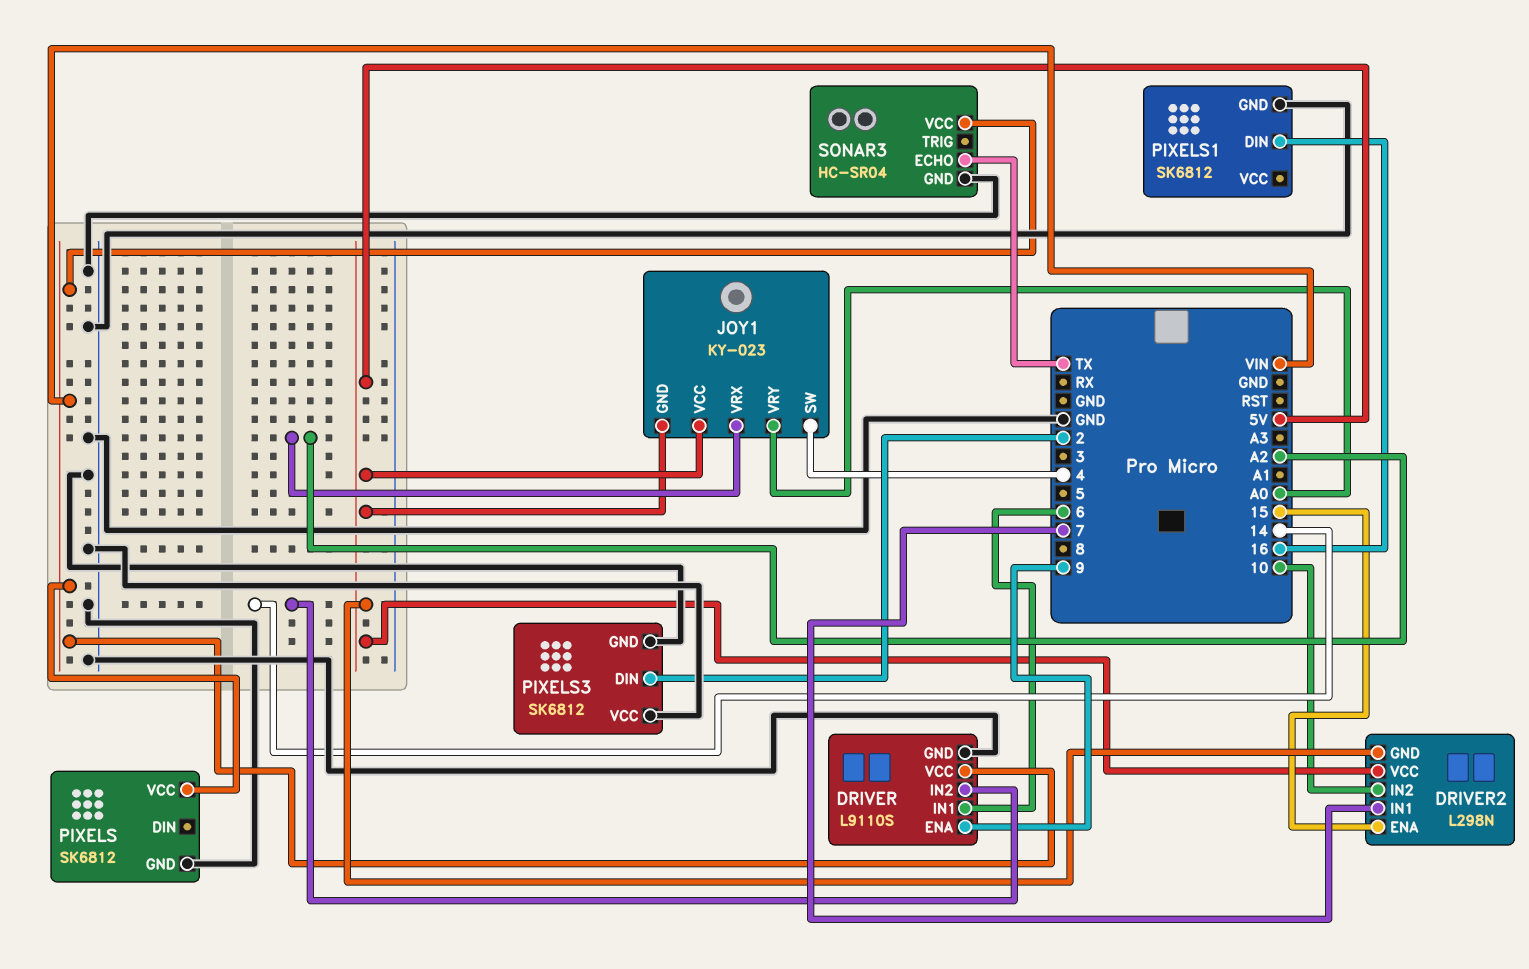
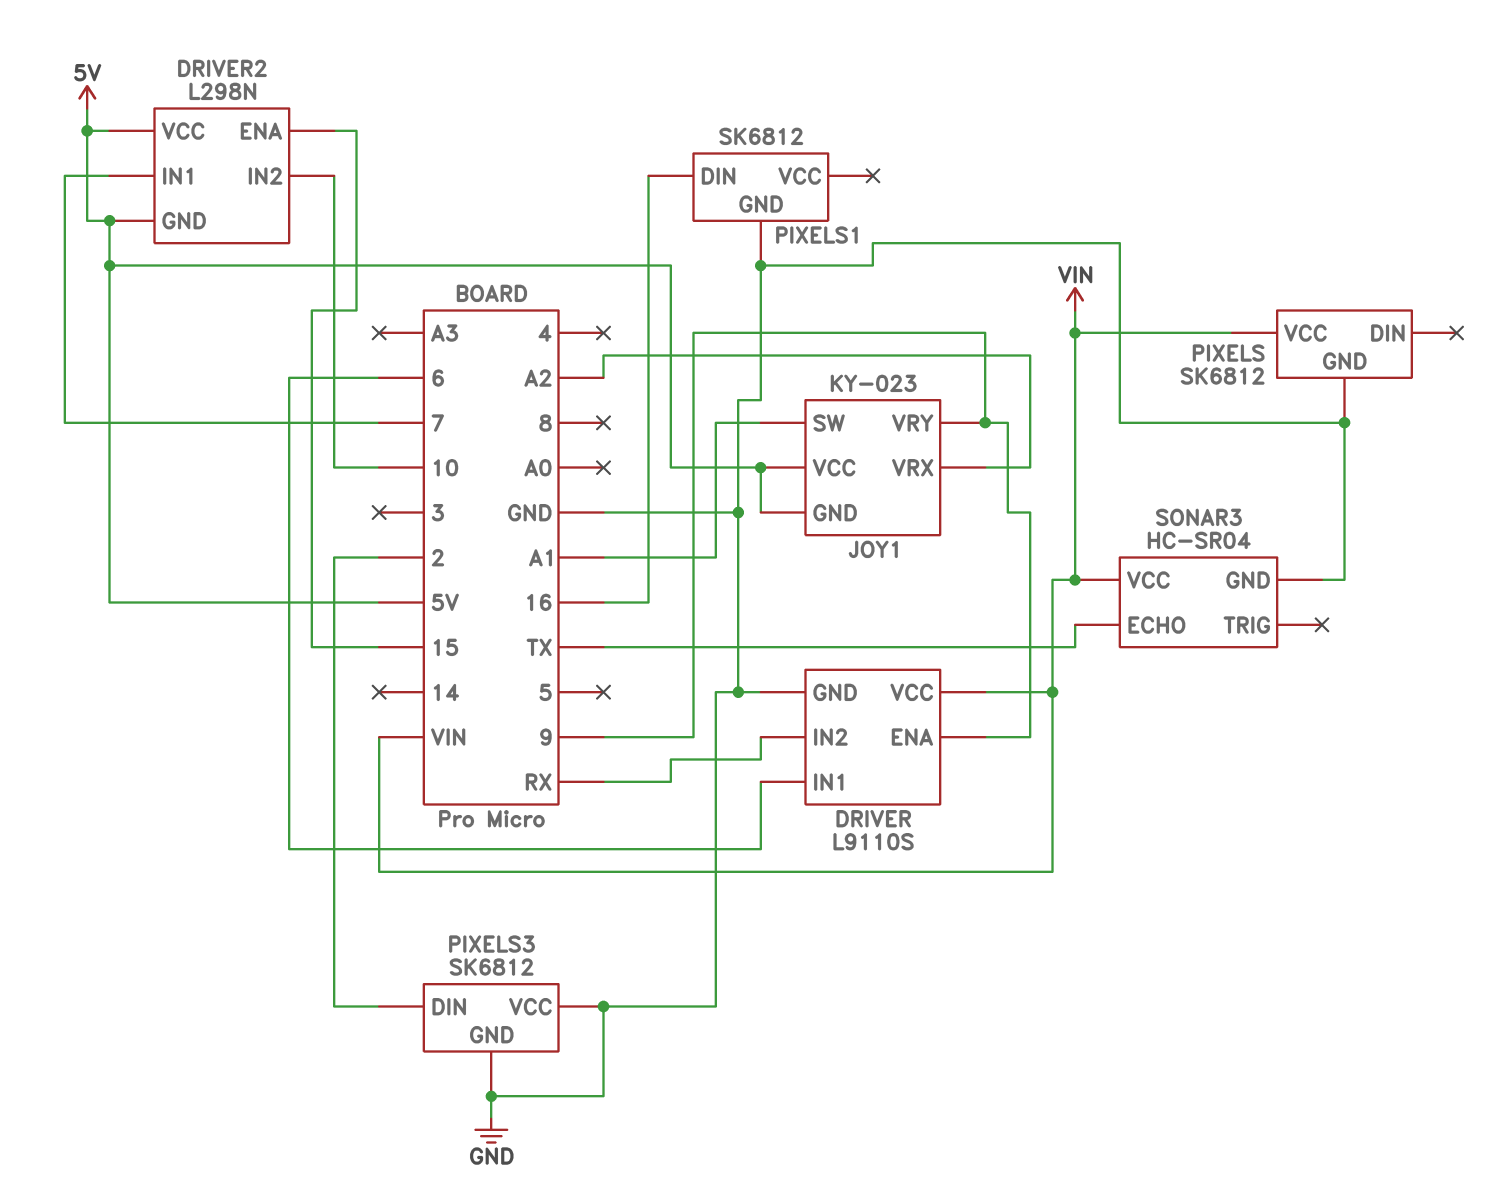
DRIVER pin IN2: 14 -> RX
JOY1 pin SW: 4 -> A1
JOY1 pin VRY: A0 -> 9

